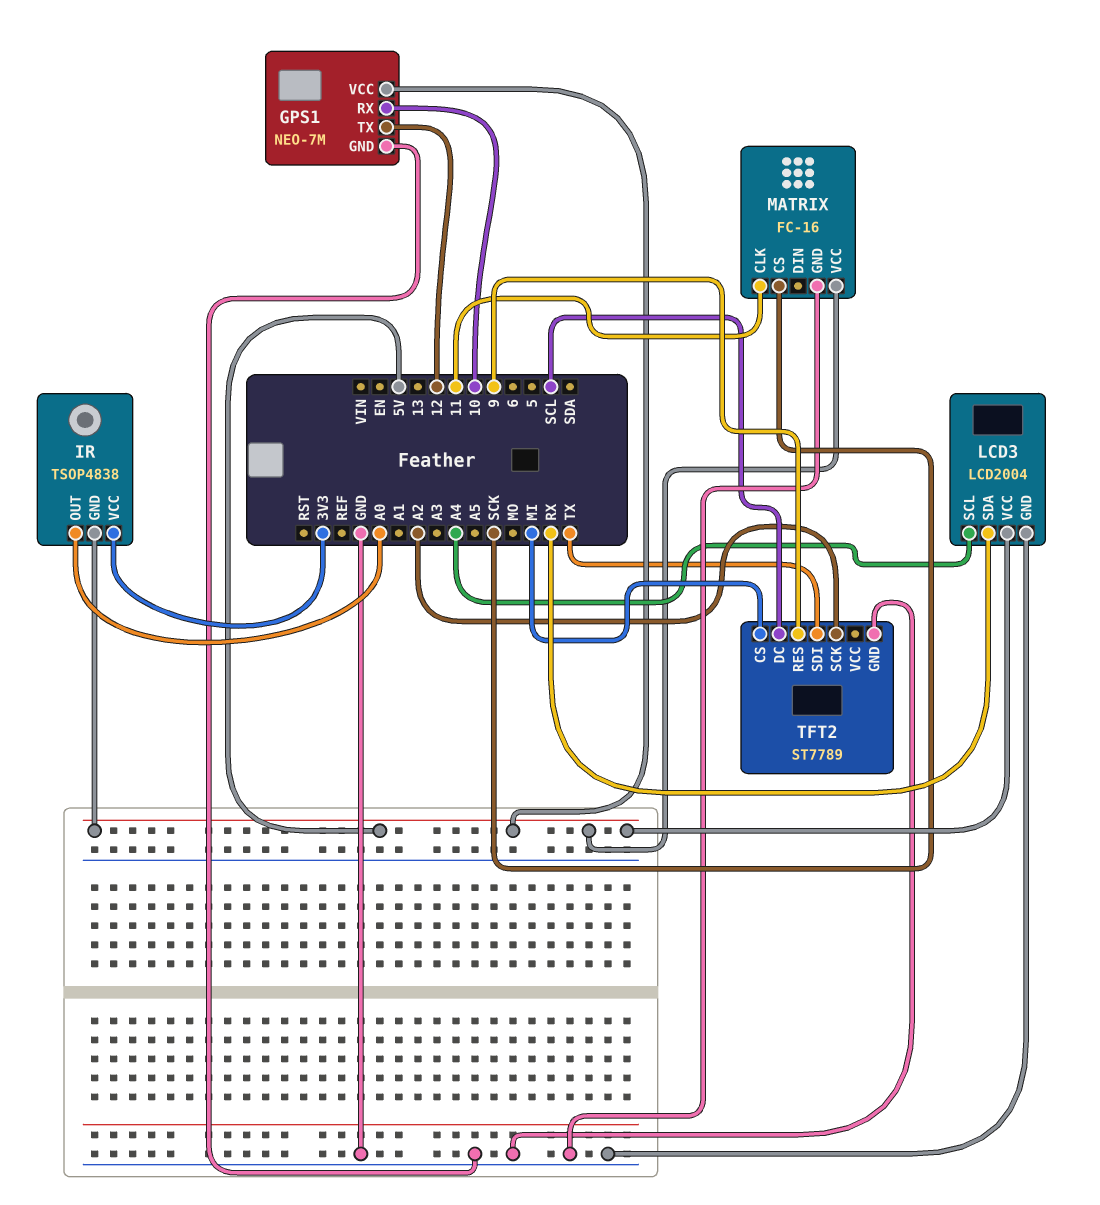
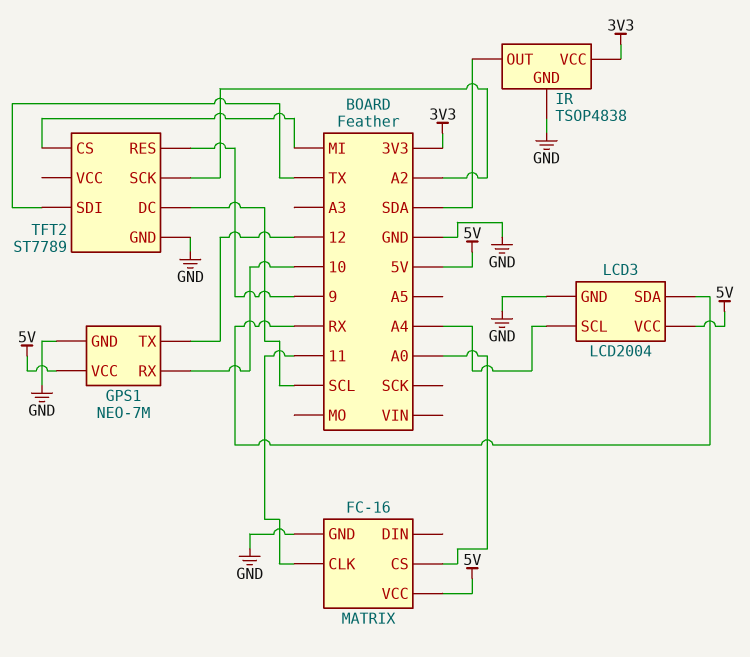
IR pin GND: 5V -> GND
IR pin OUT: A0 -> SDA
MATRIX pin CS: SCK -> A0

